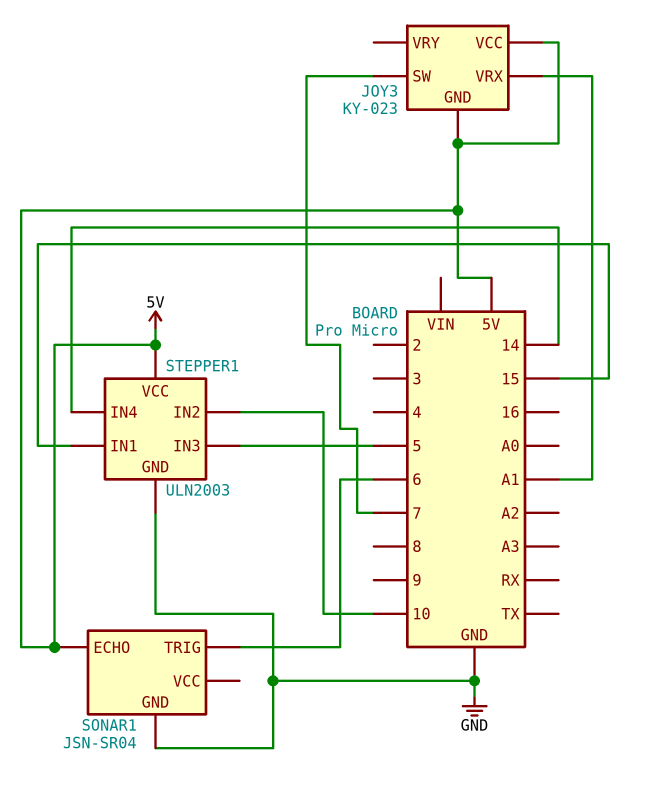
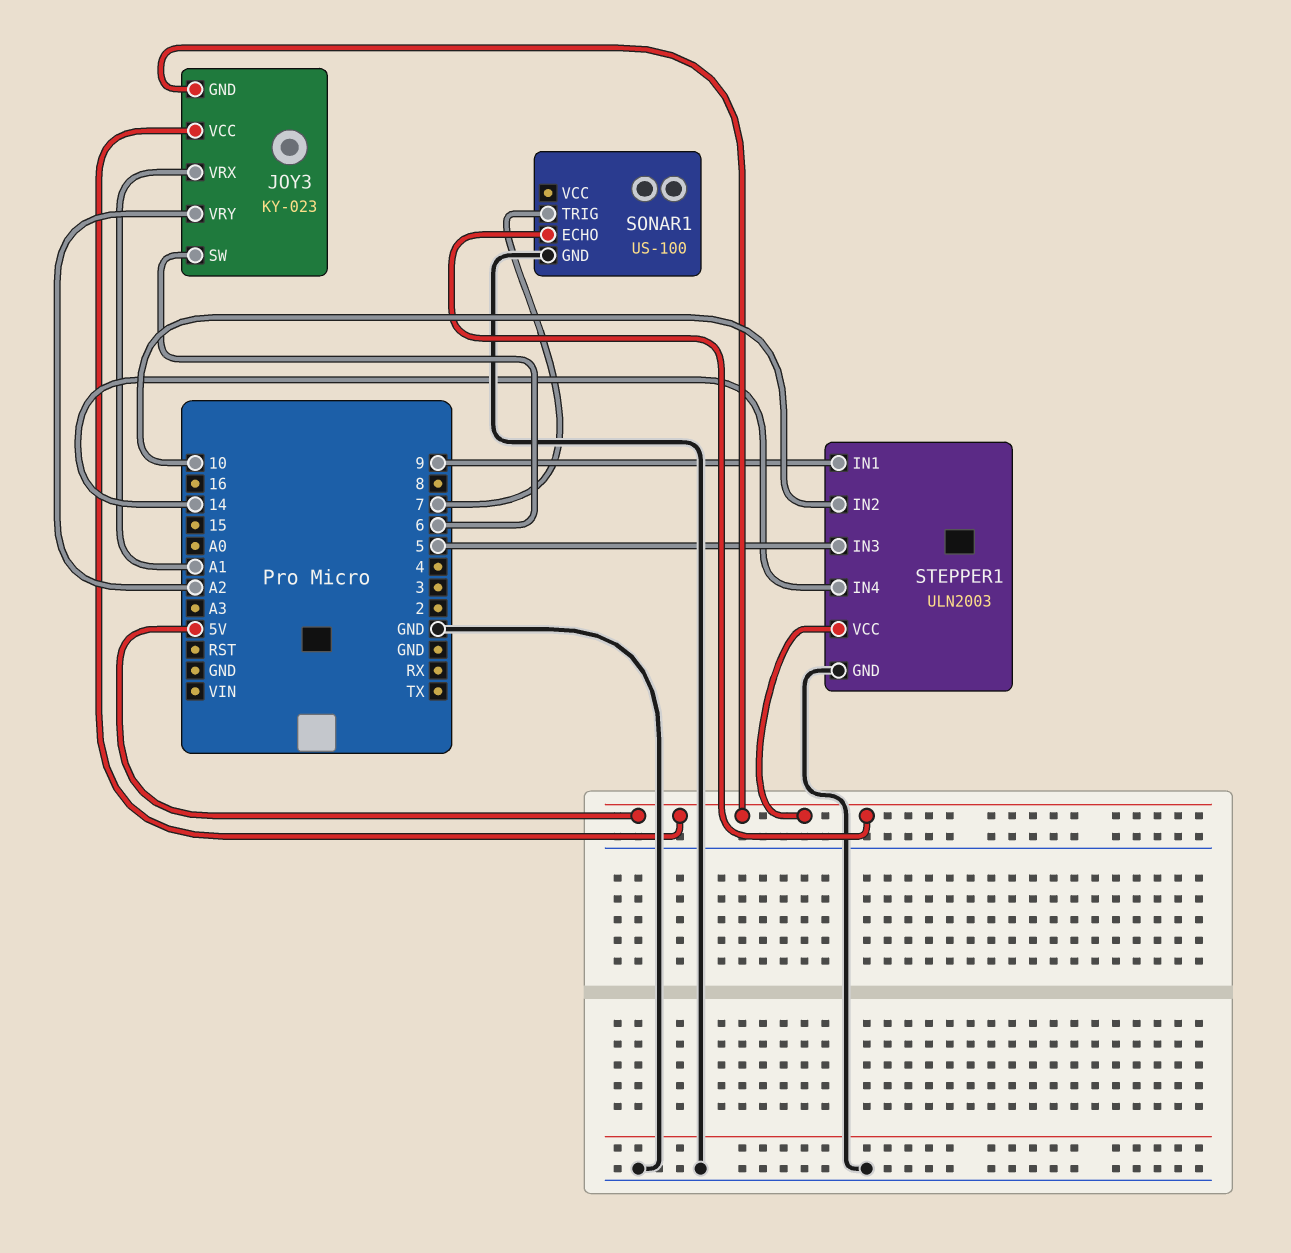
JOY3 pin SW: 7 -> 6
JOY3 pin VRY: none -> A2
SONAR1: JSN-SR04 -> US-100
SONAR1 pin TRIG: 6 -> 7
STEPPER1 pin IN1: 15 -> 9

